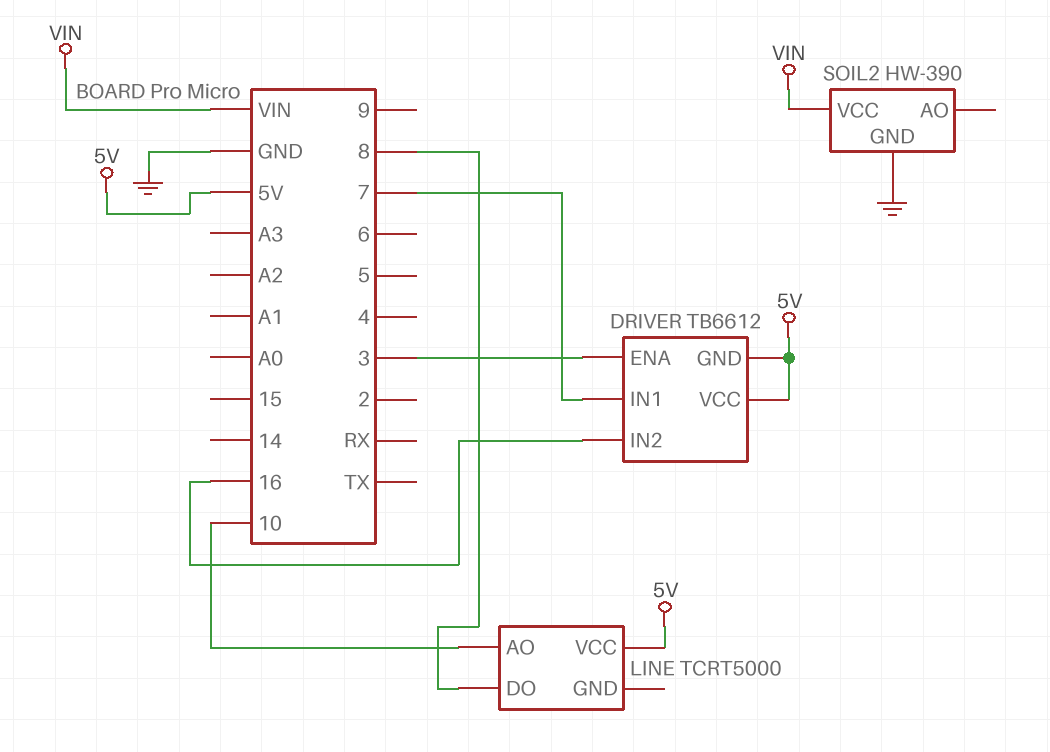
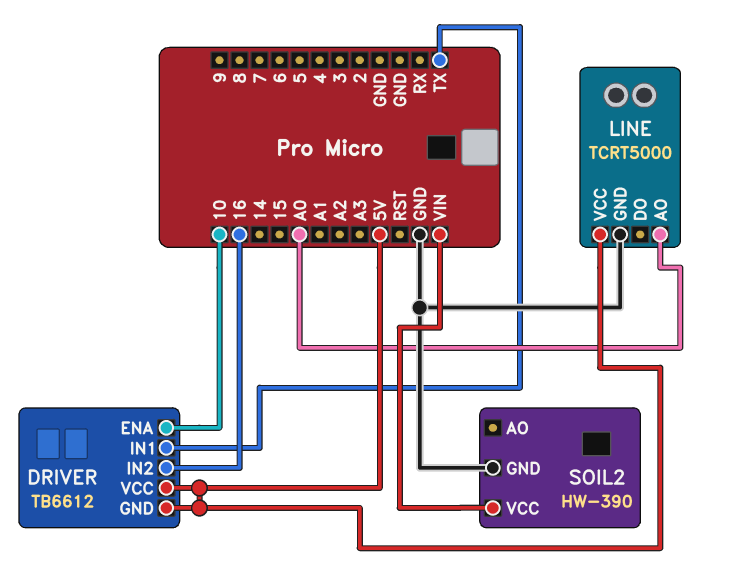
DRIVER pin ENA: 3 -> 10
DRIVER pin IN1: 7 -> TX
LINE pin AO: 10 -> A0
LINE pin DO: 8 -> none
LINE pin GND: none -> GND

